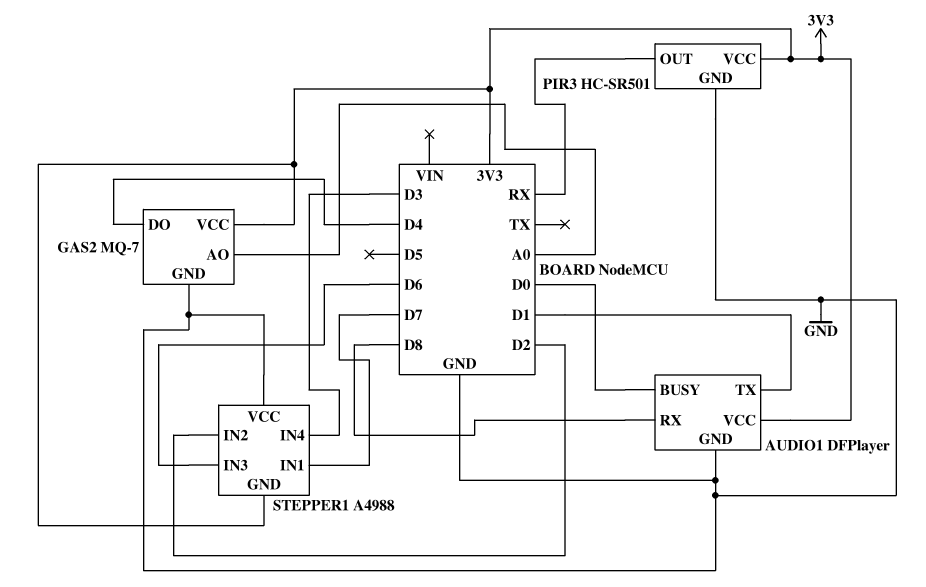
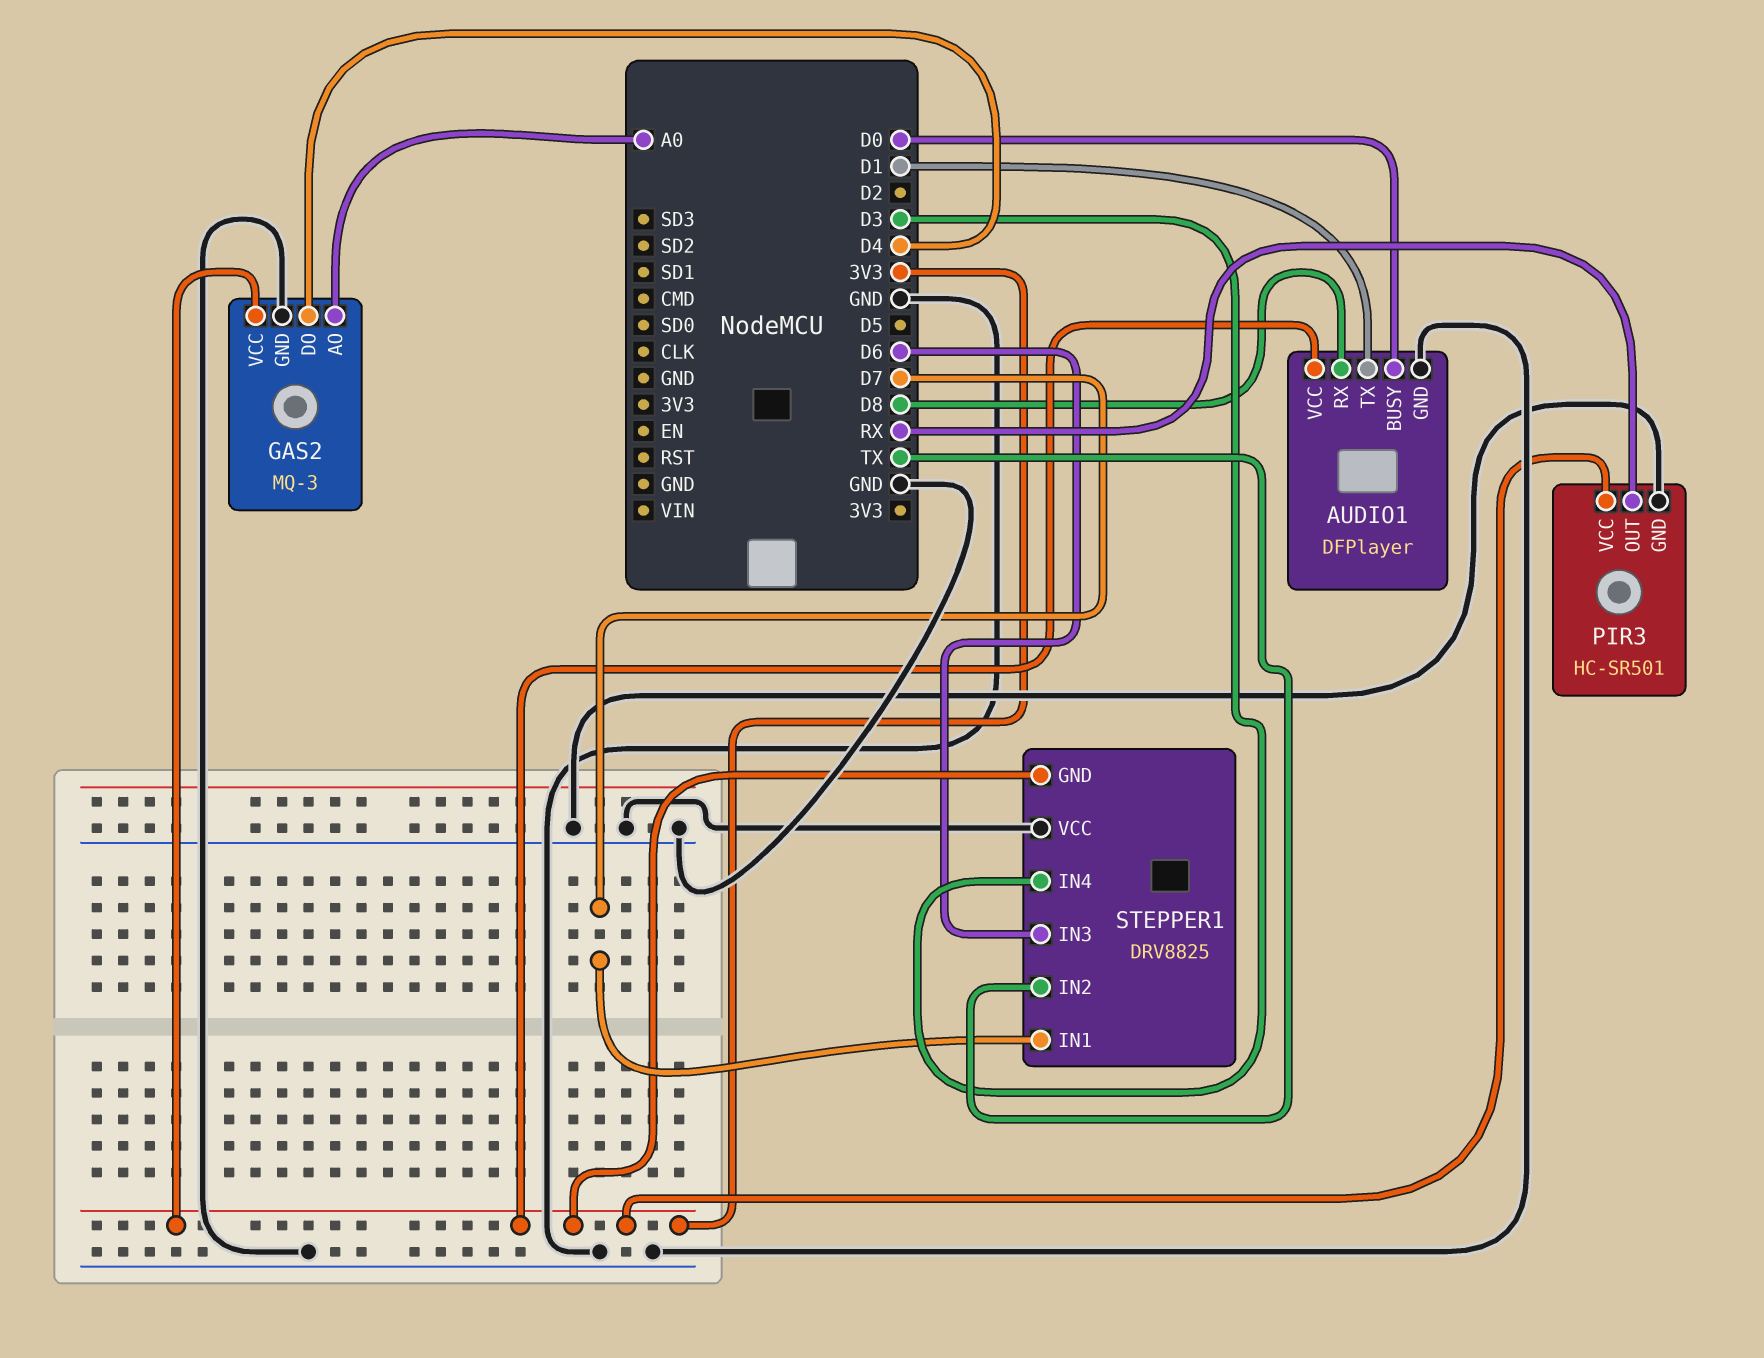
GAS2: MQ-7 -> MQ-3
STEPPER1: A4988 -> DRV8825
STEPPER1 pin IN2: D2 -> TX

